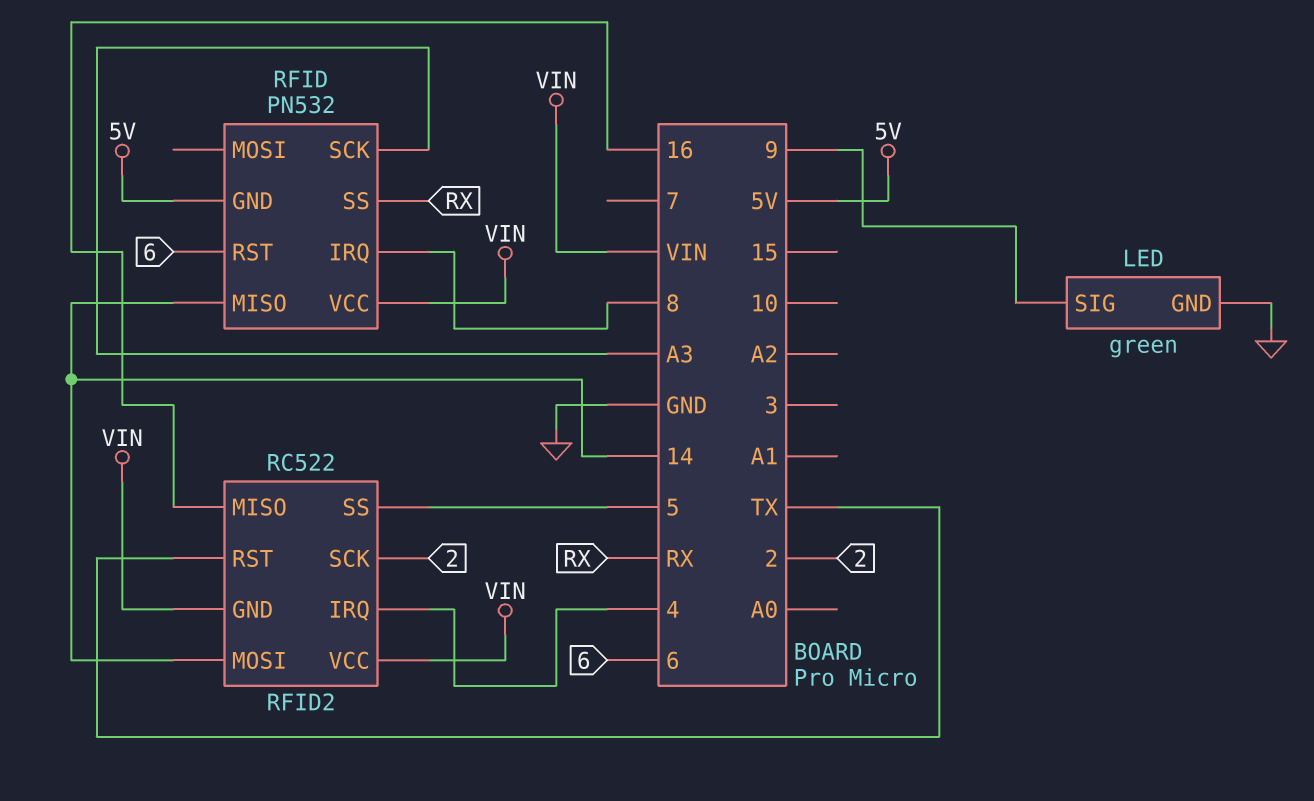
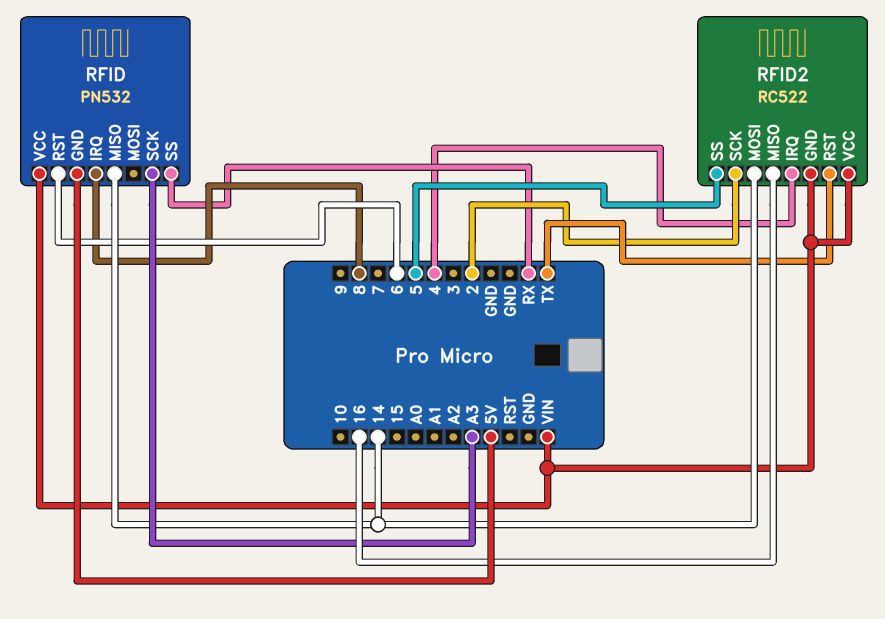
LED: green -> none
LED pin GND: GND -> none
LED pin SIG: 9 -> none

